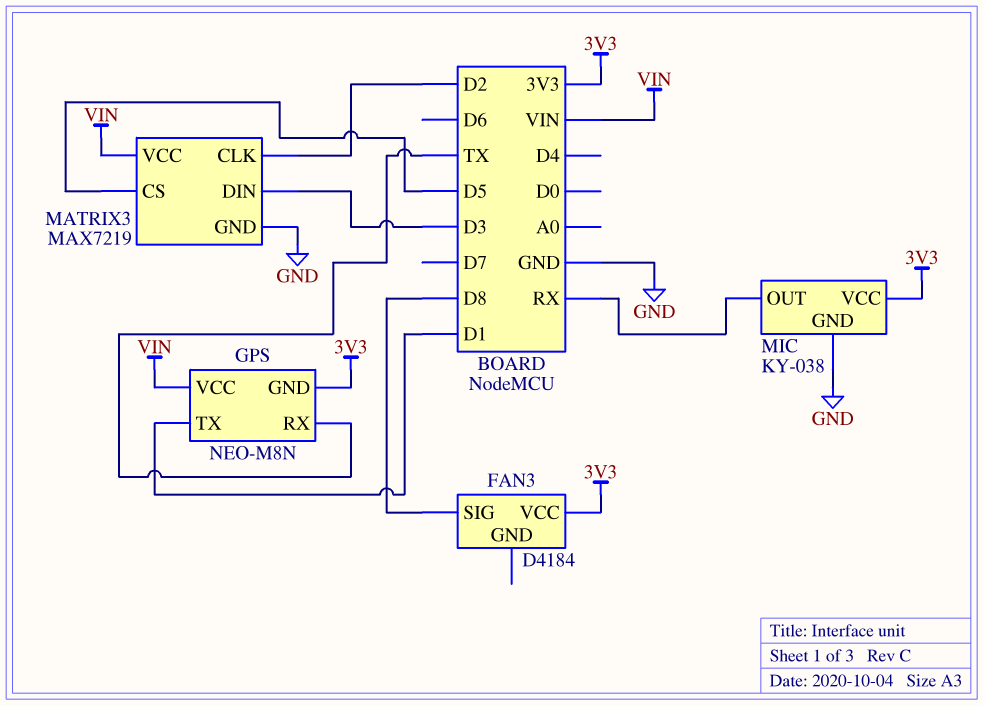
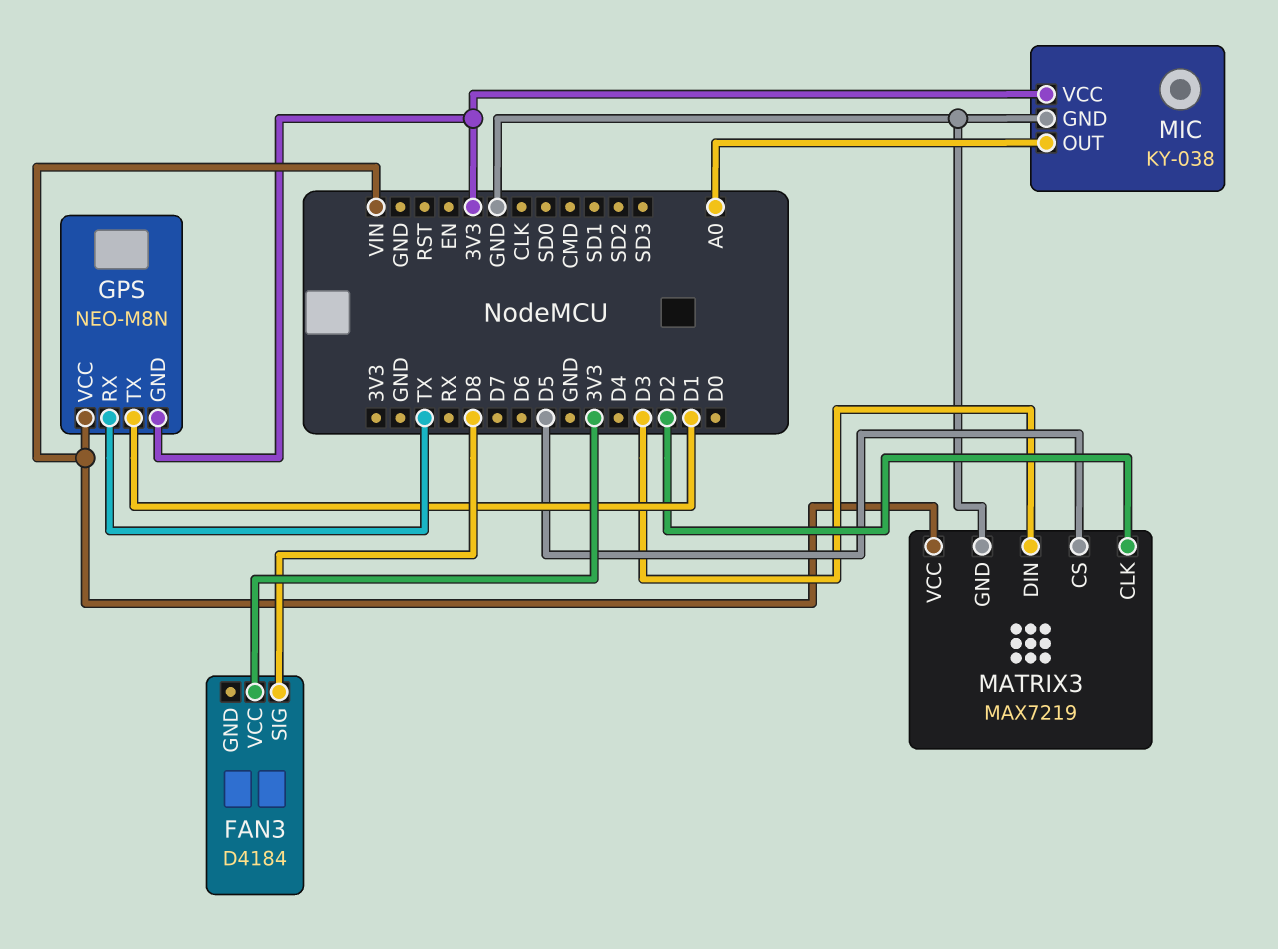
MIC pin OUT: RX -> A0

